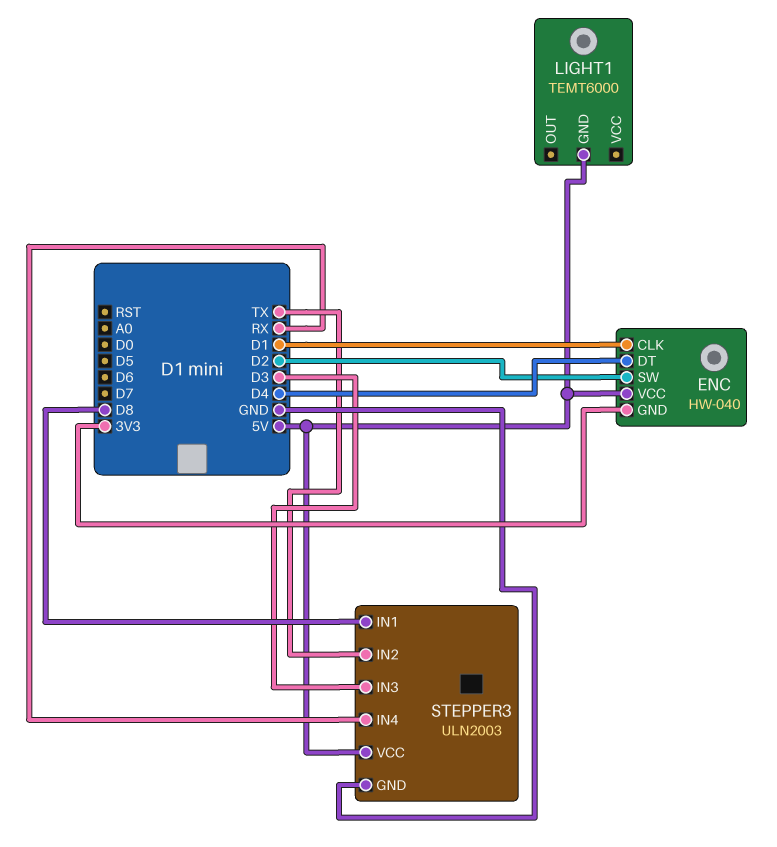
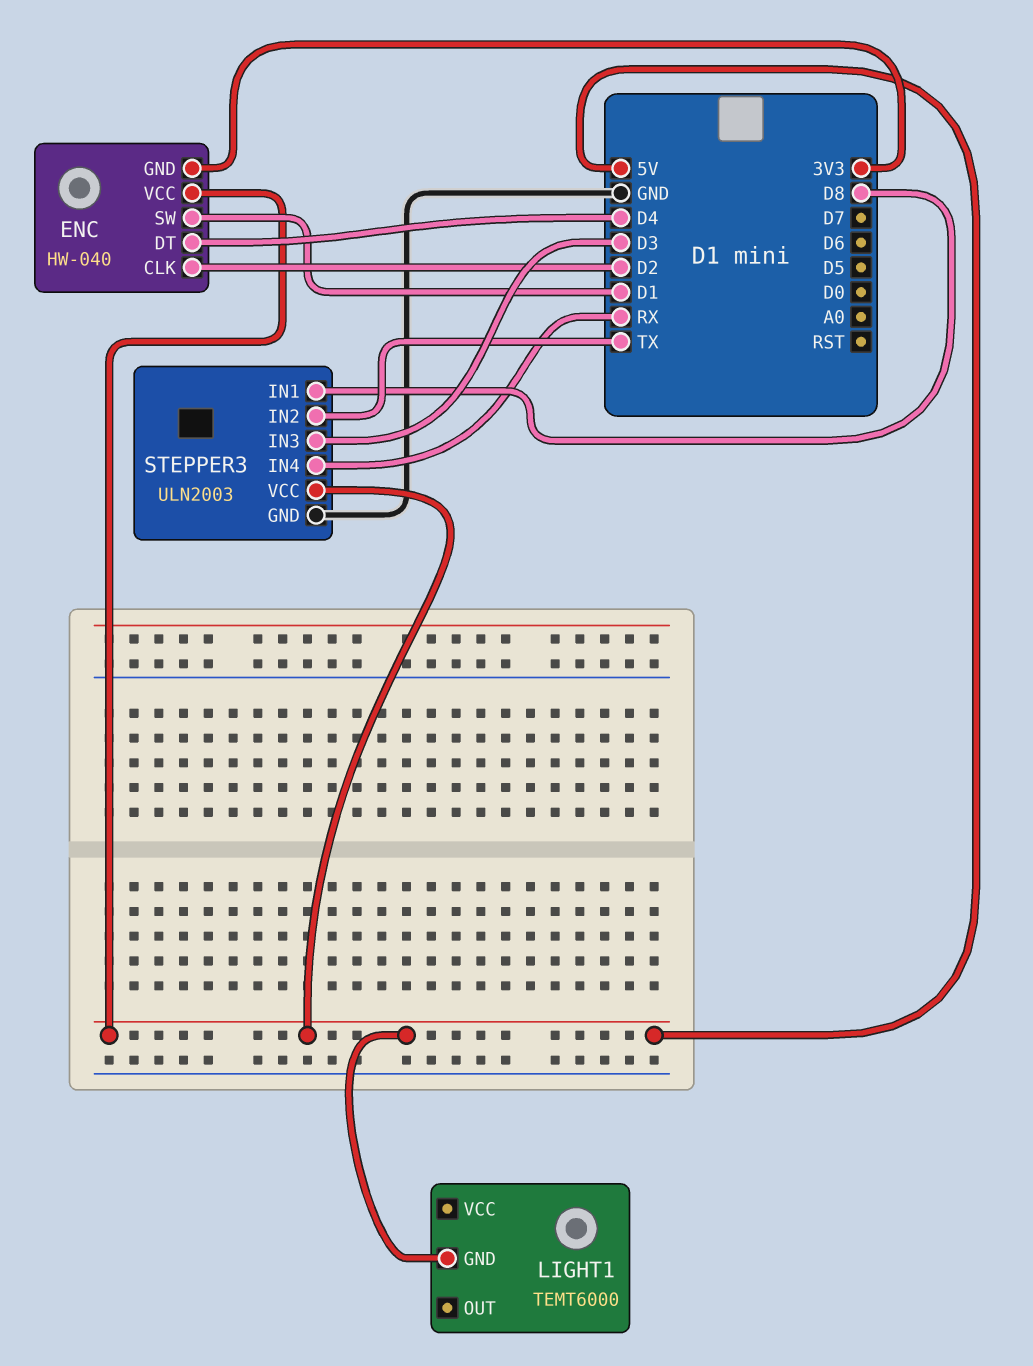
ENC pin CLK: D1 -> D2
ENC pin SW: D2 -> D1

